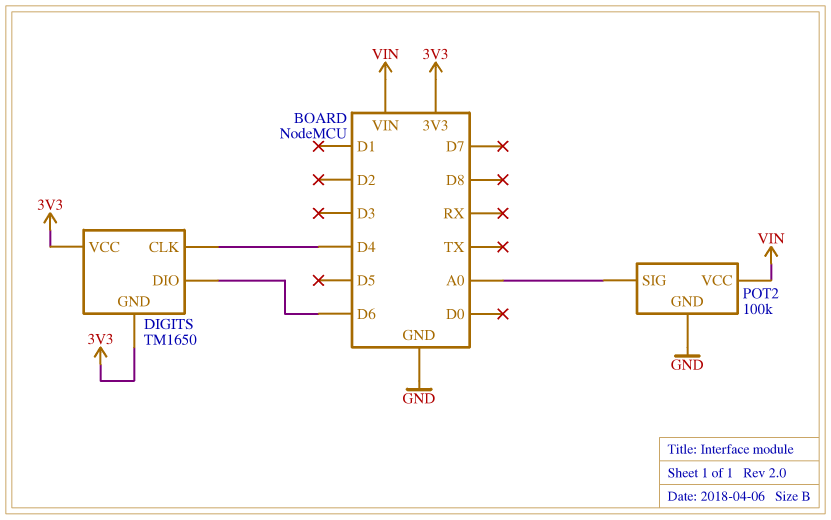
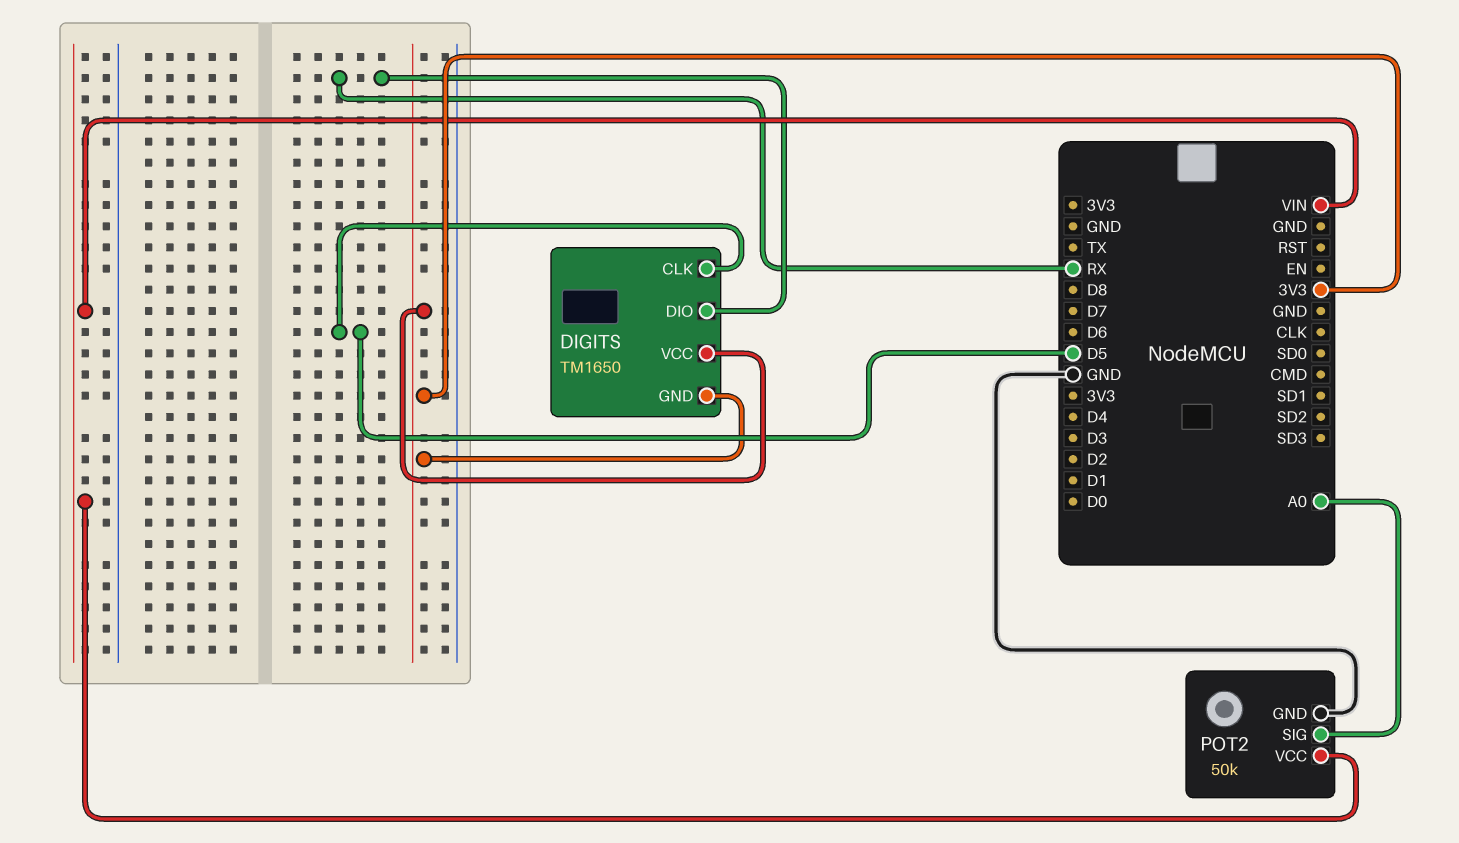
DIGITS pin CLK: D4 -> D5
DIGITS pin DIO: D6 -> RX
POT2: 100k -> 50k

